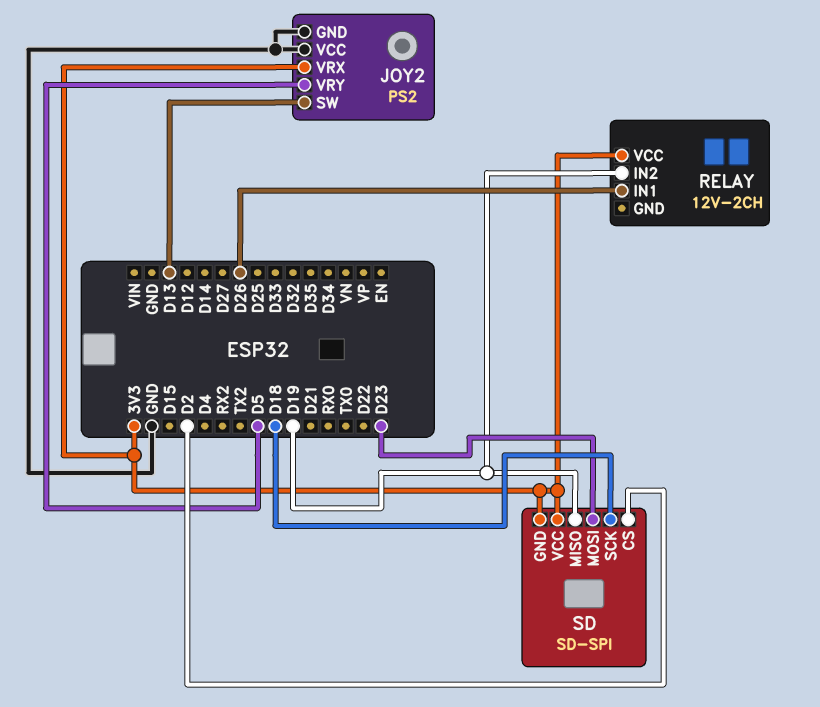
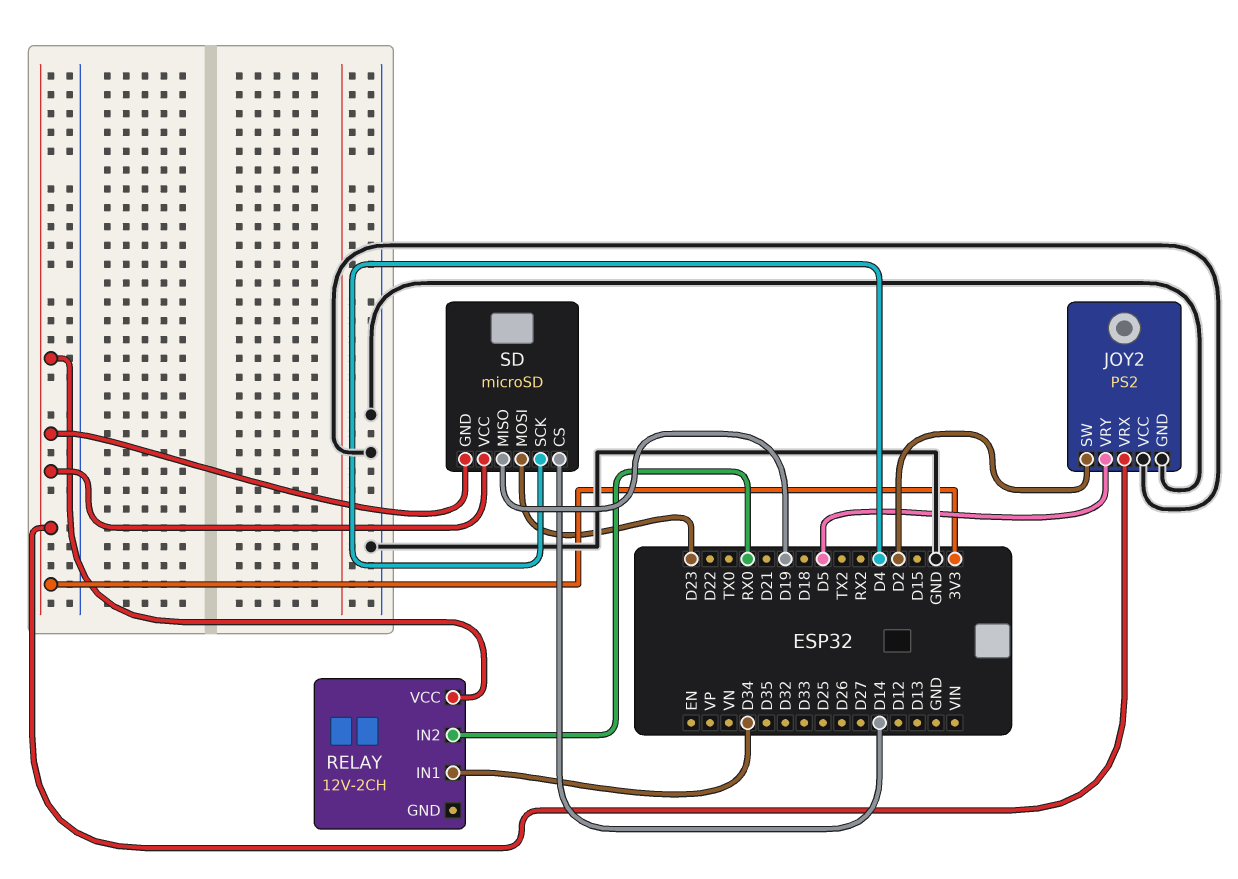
JOY2 pin SW: D13 -> D2
RELAY pin IN1: D26 -> D34
RELAY pin IN2: D19 -> RX0
SD: SD-SPI -> microSD
SD pin CS: D2 -> D14
SD pin SCK: D18 -> D4

